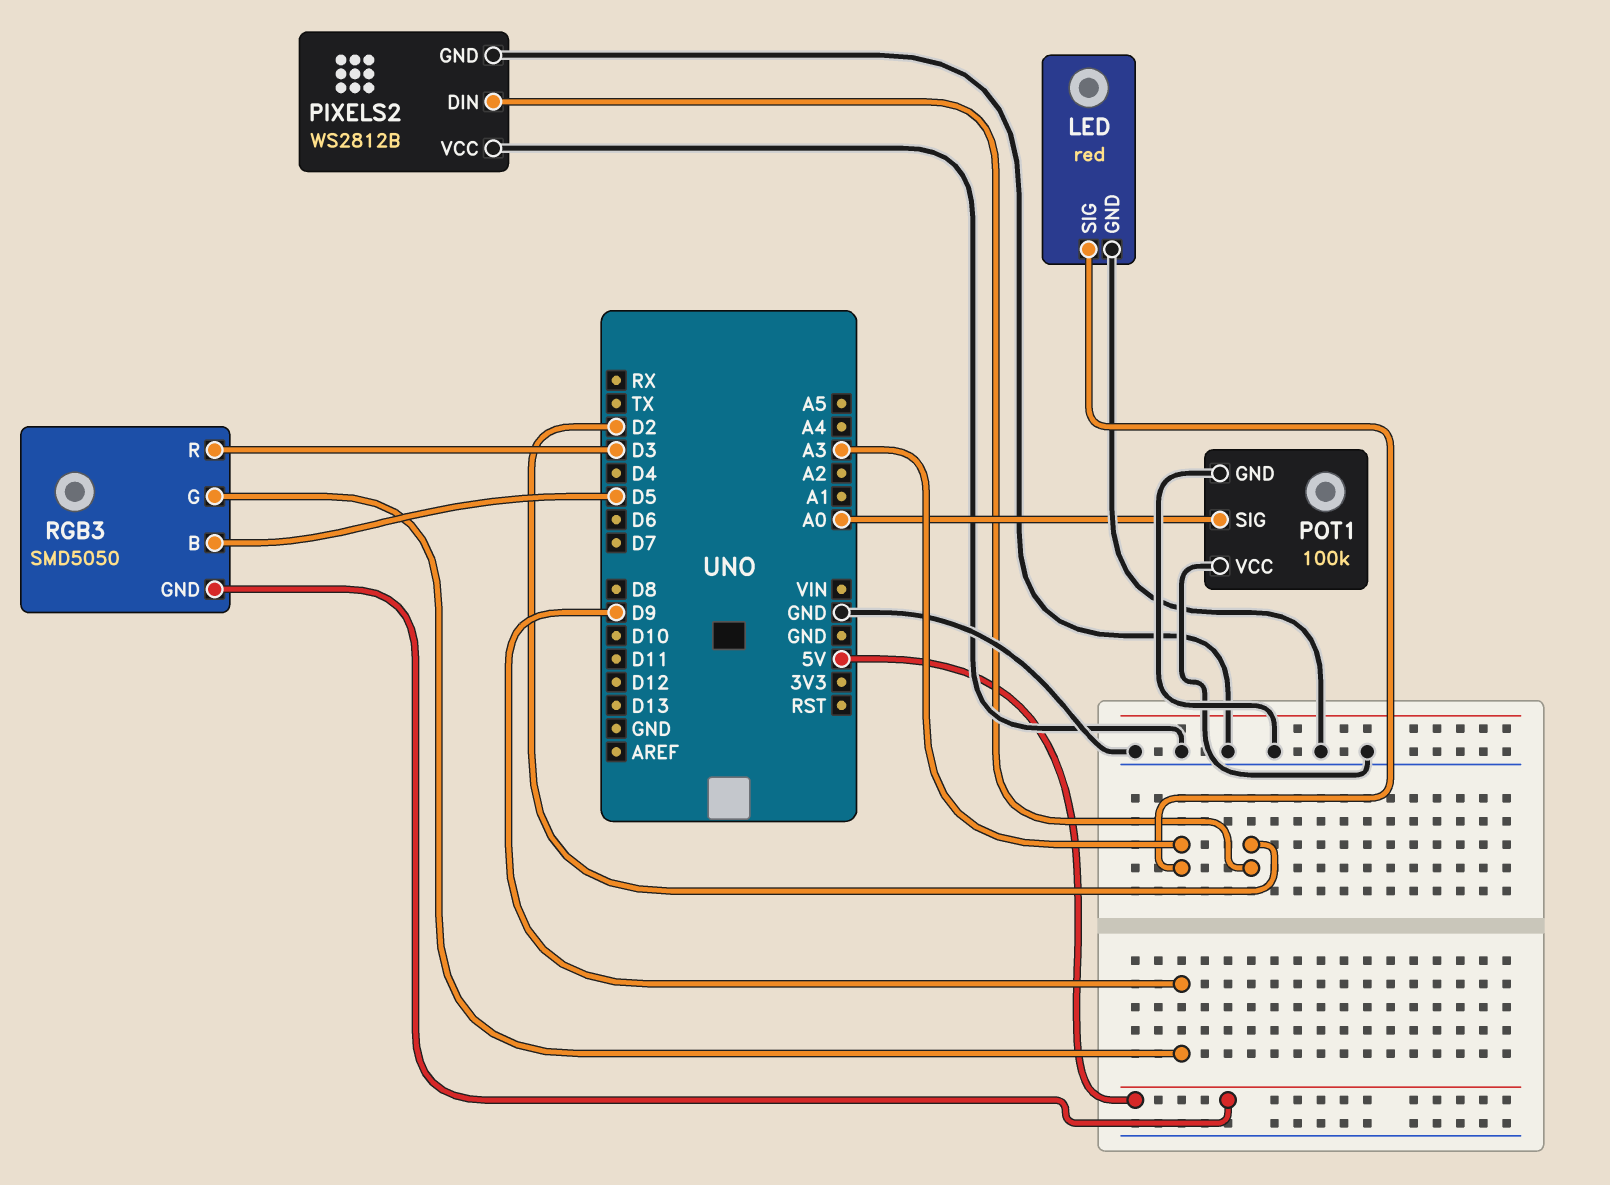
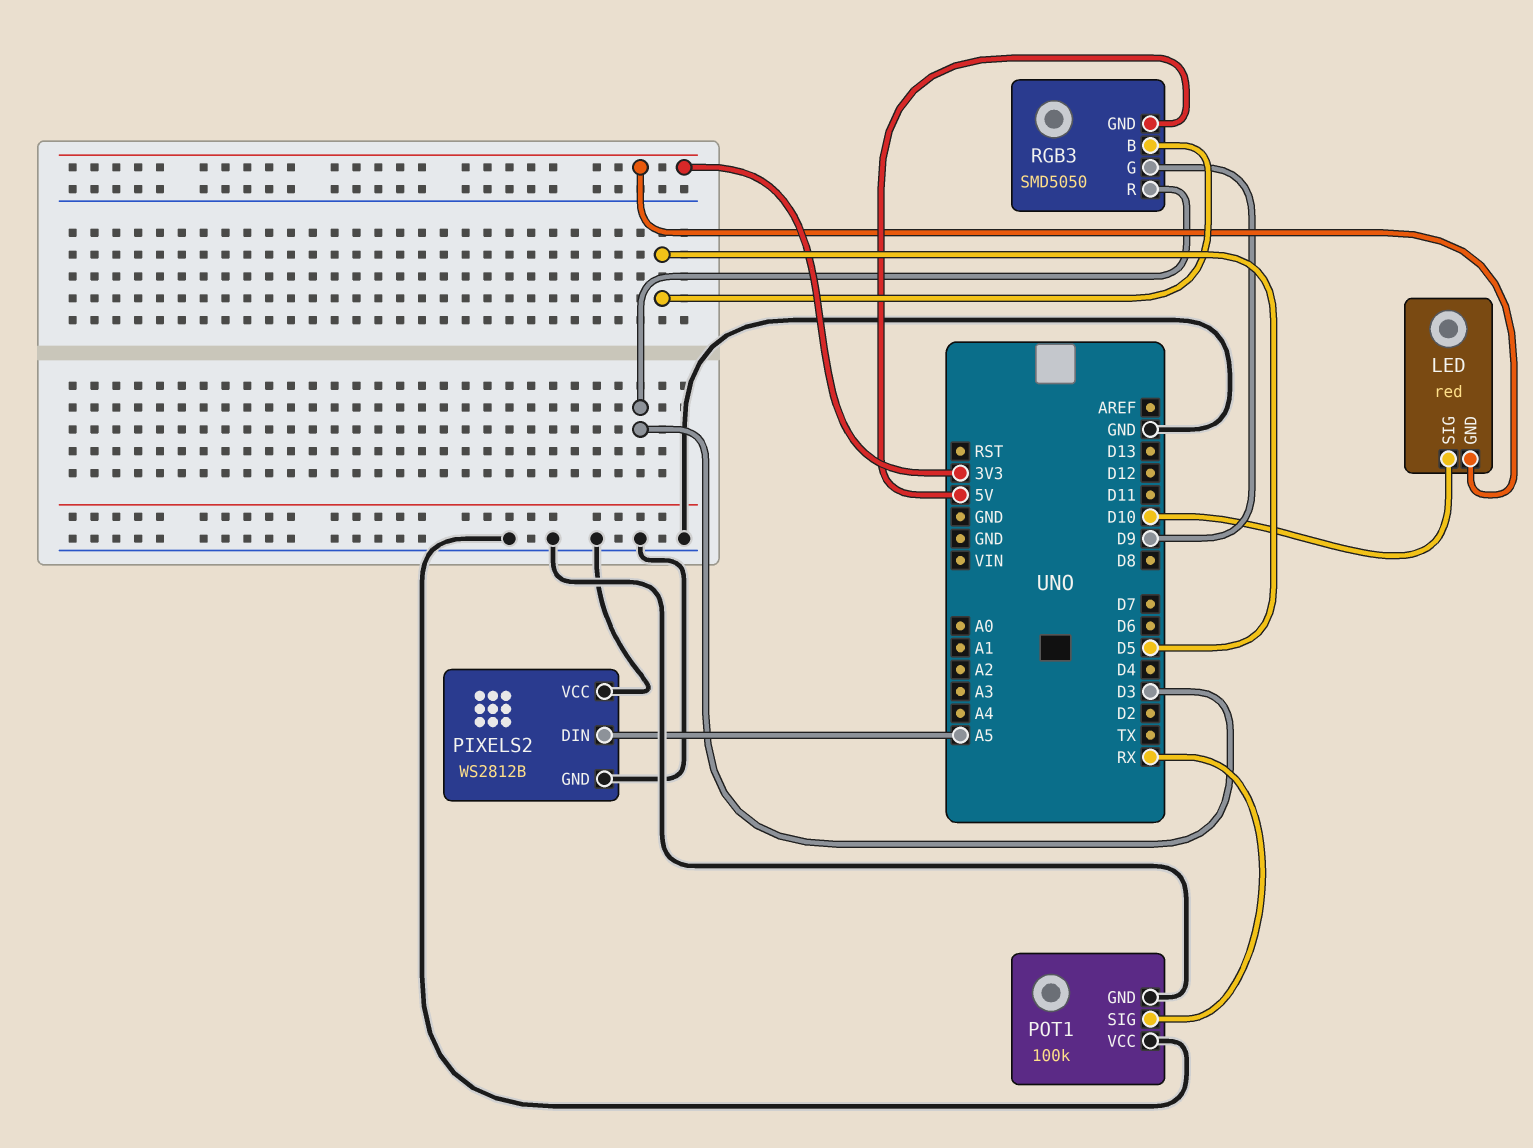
LED pin GND: GND -> 3V3
LED pin SIG: A3 -> D10
PIXELS2 pin DIN: D2 -> A5
POT1 pin SIG: A0 -> RX

